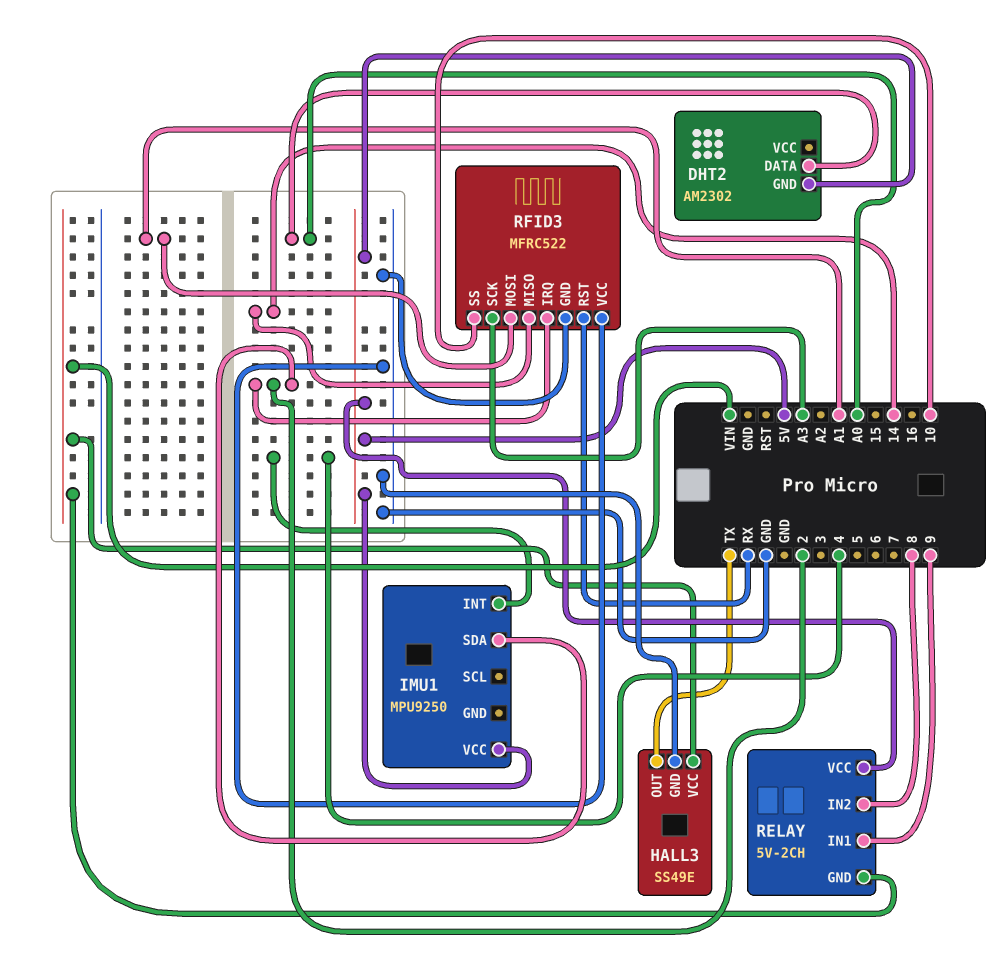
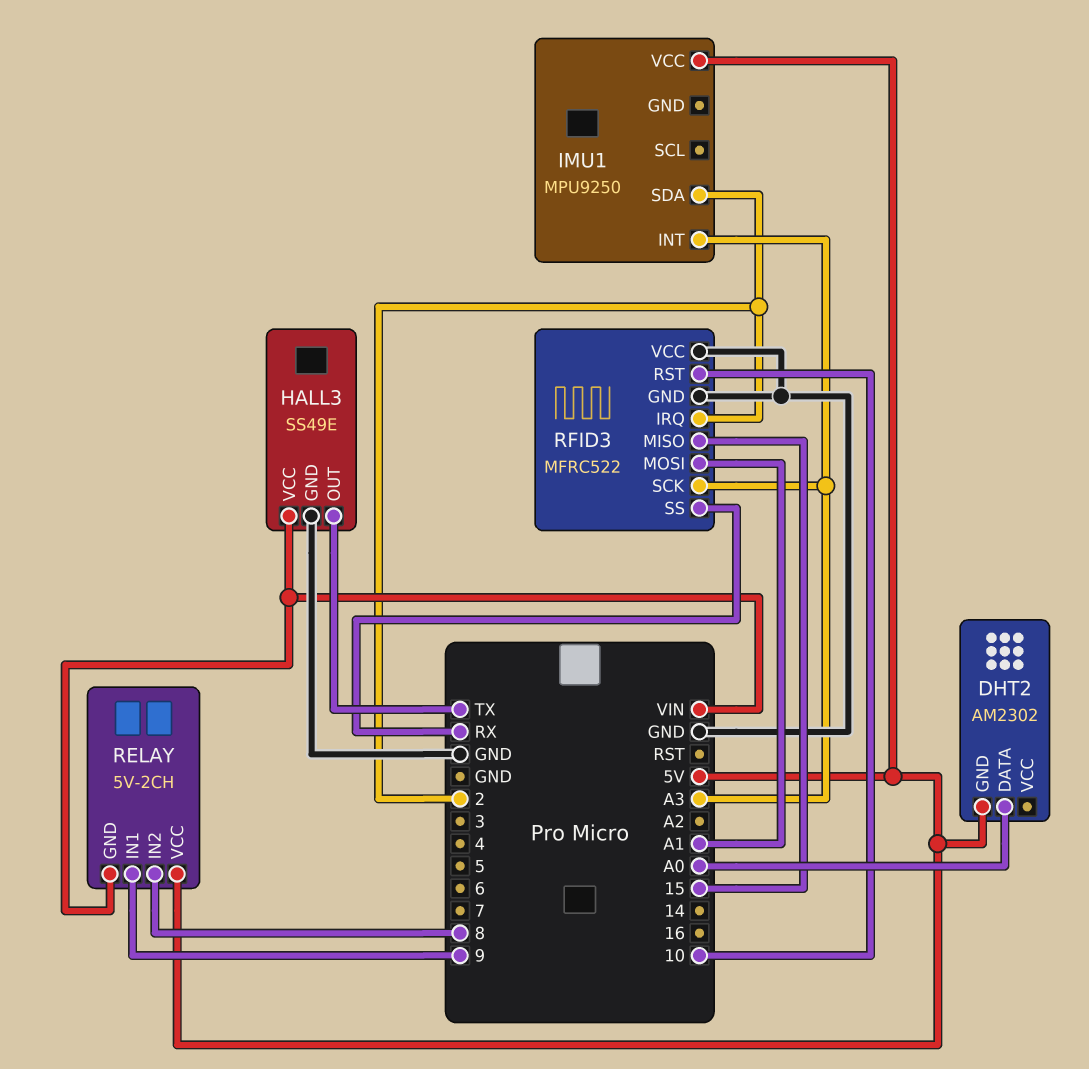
IMU1 pin INT: 4 -> A3
RFID3 pin MISO: 14 -> 15
RFID3 pin RST: RX -> 10
RFID3 pin SS: 10 -> RX

